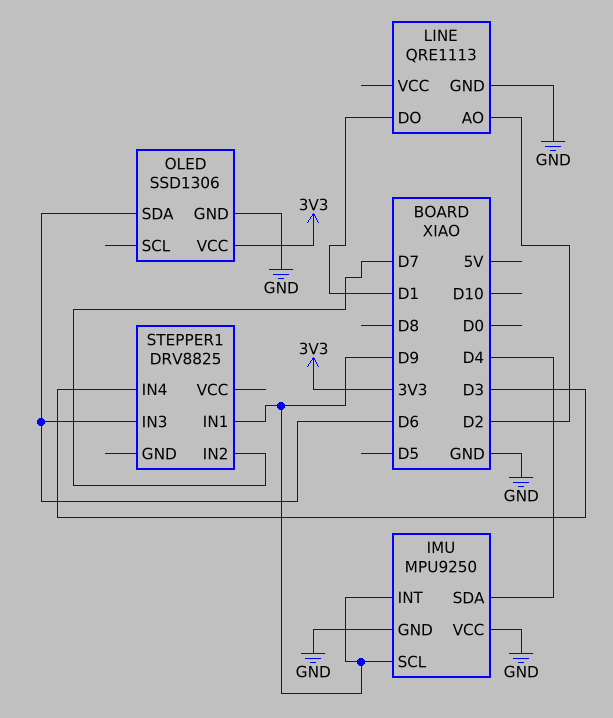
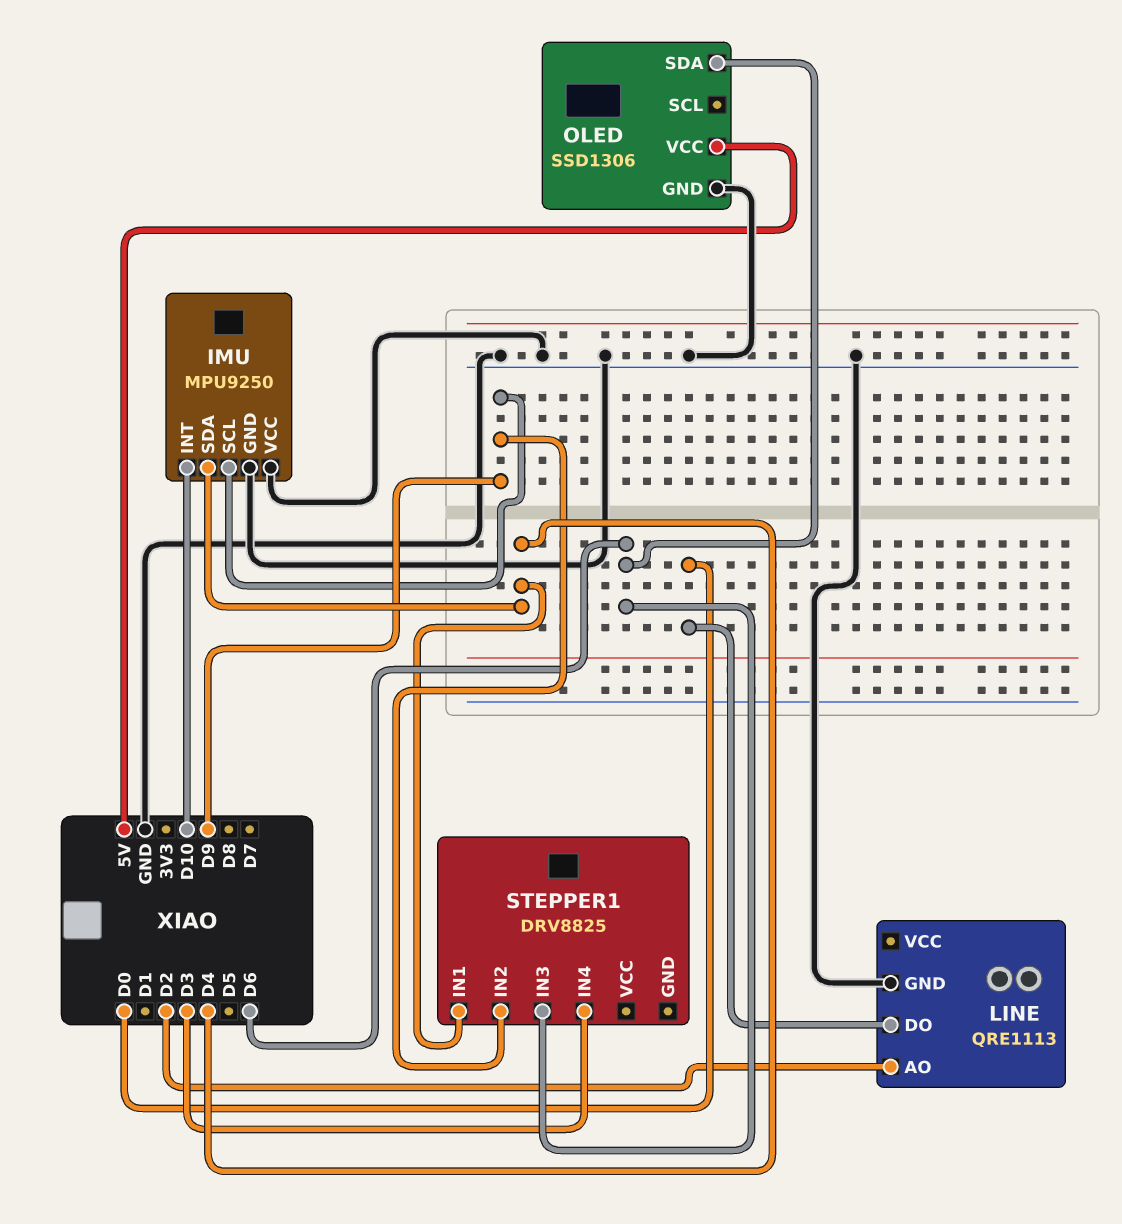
IMU pin INT: D9 -> D10
LINE pin DO: D1 -> D0
OLED pin VCC: 3V3 -> 5V
STEPPER1 pin IN1: D9 -> D4
STEPPER1 pin IN2: D7 -> D9

